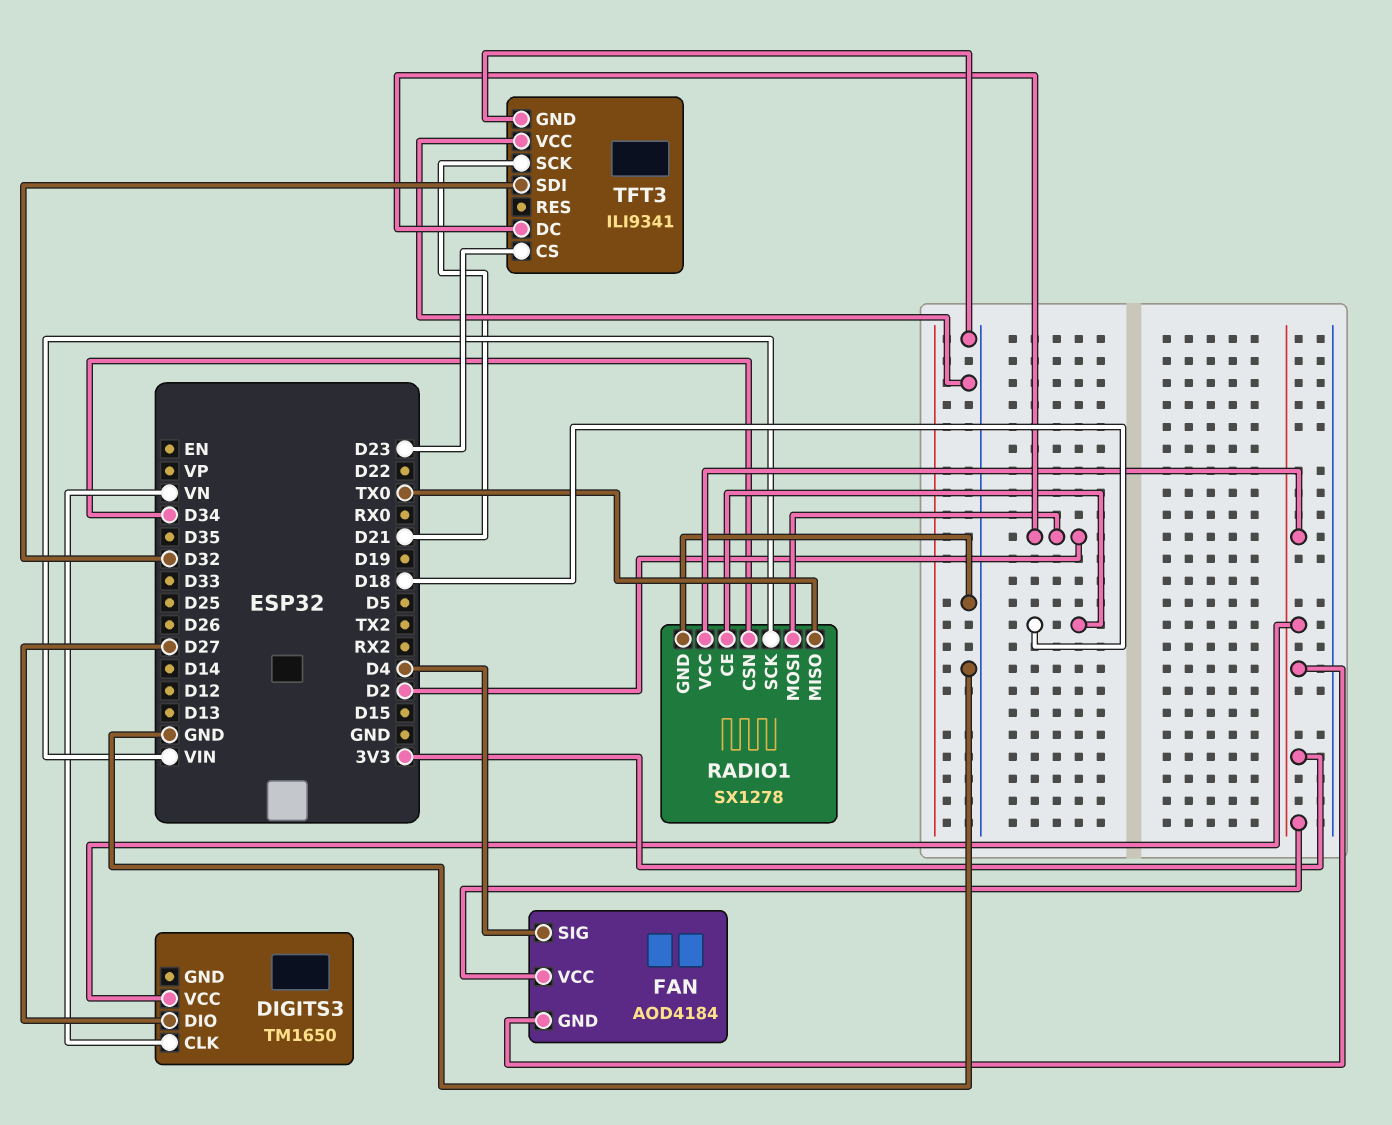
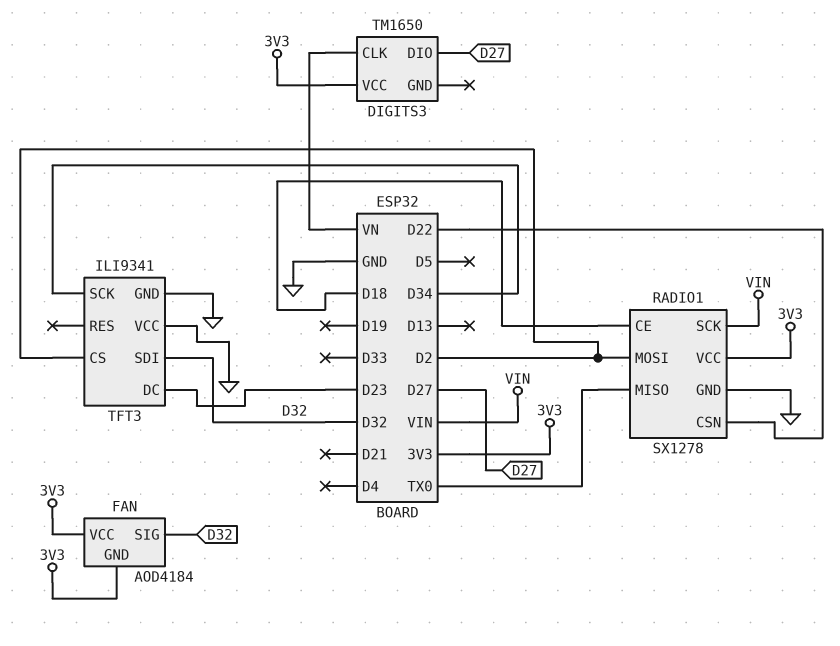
FAN pin SIG: D4 -> D32
RADIO1 pin CSN: D34 -> D22
TFT3 pin CS: D23 -> D2
TFT3 pin DC: D2 -> D23
TFT3 pin SCK: D21 -> D34

